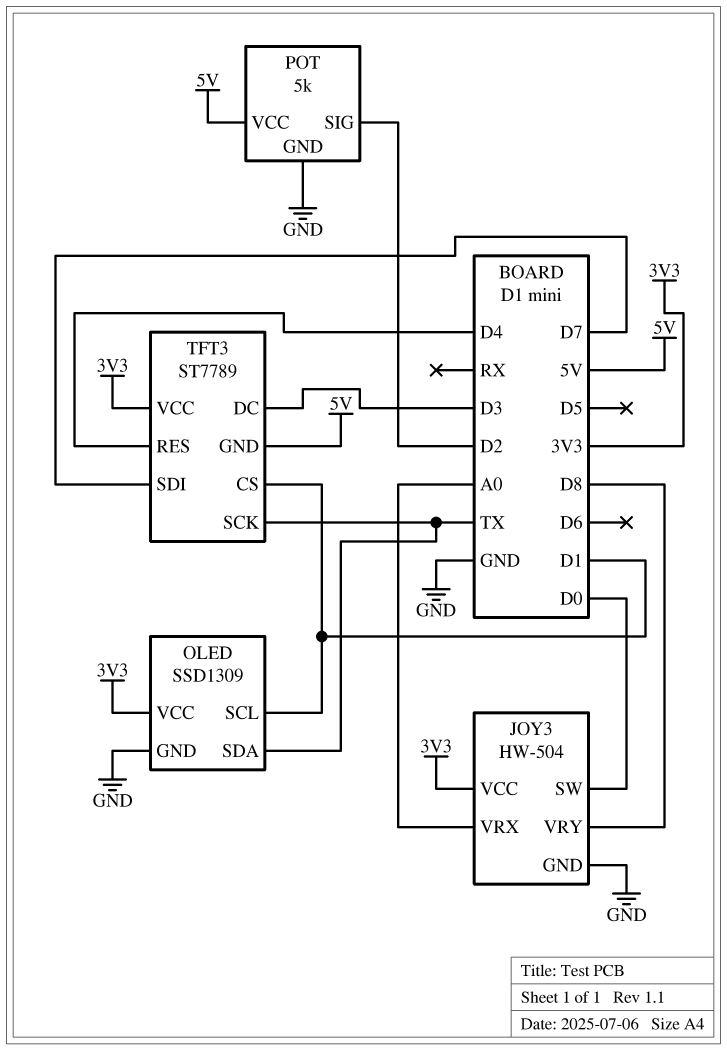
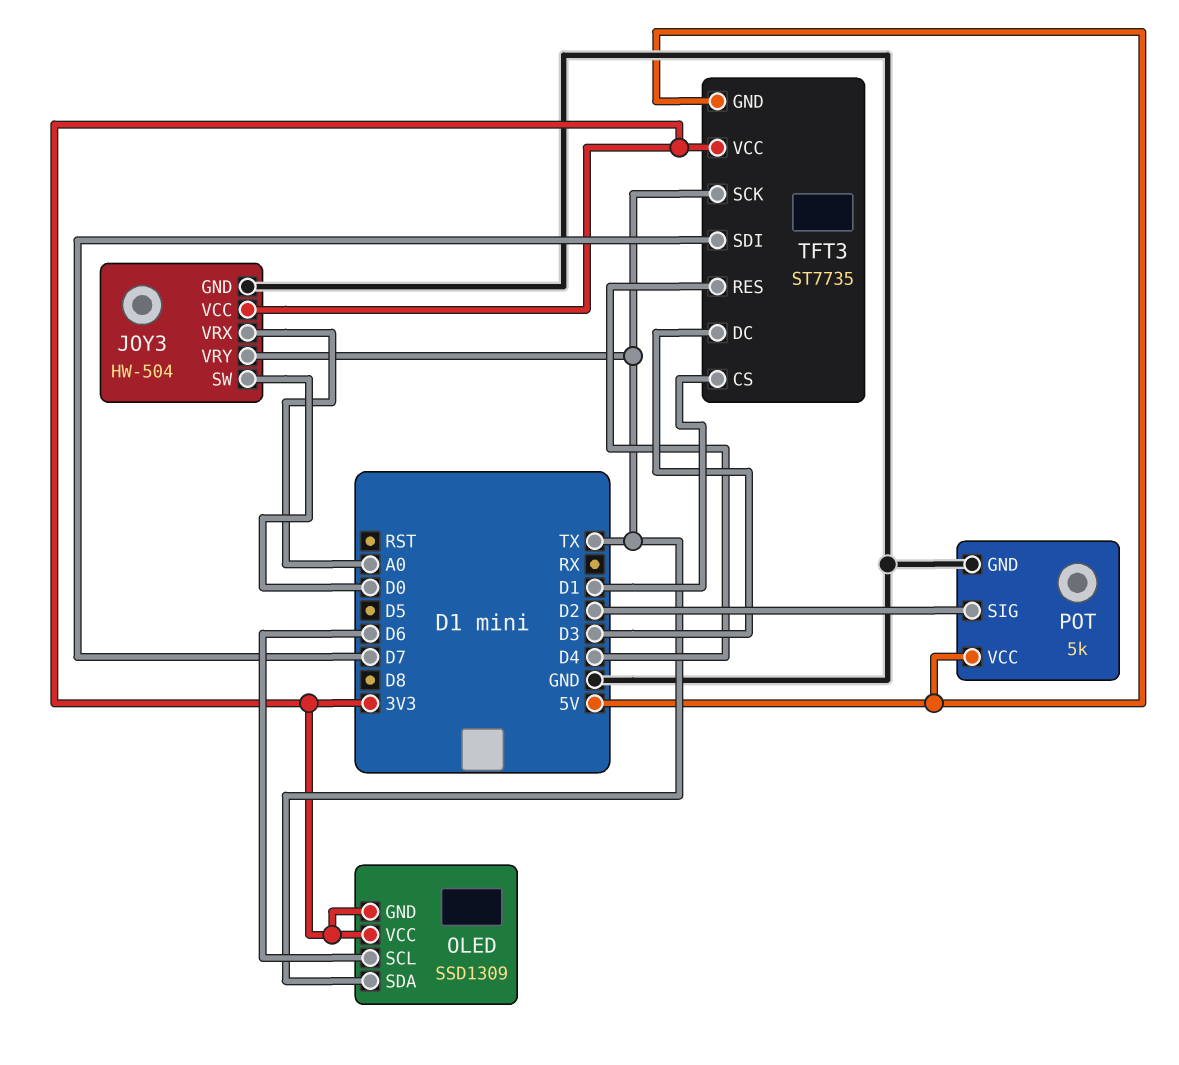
JOY3 pin VRY: D8 -> TX
OLED pin GND: GND -> 3V3
OLED pin SCL: D1 -> D6
TFT3: ST7789 -> ST7735

